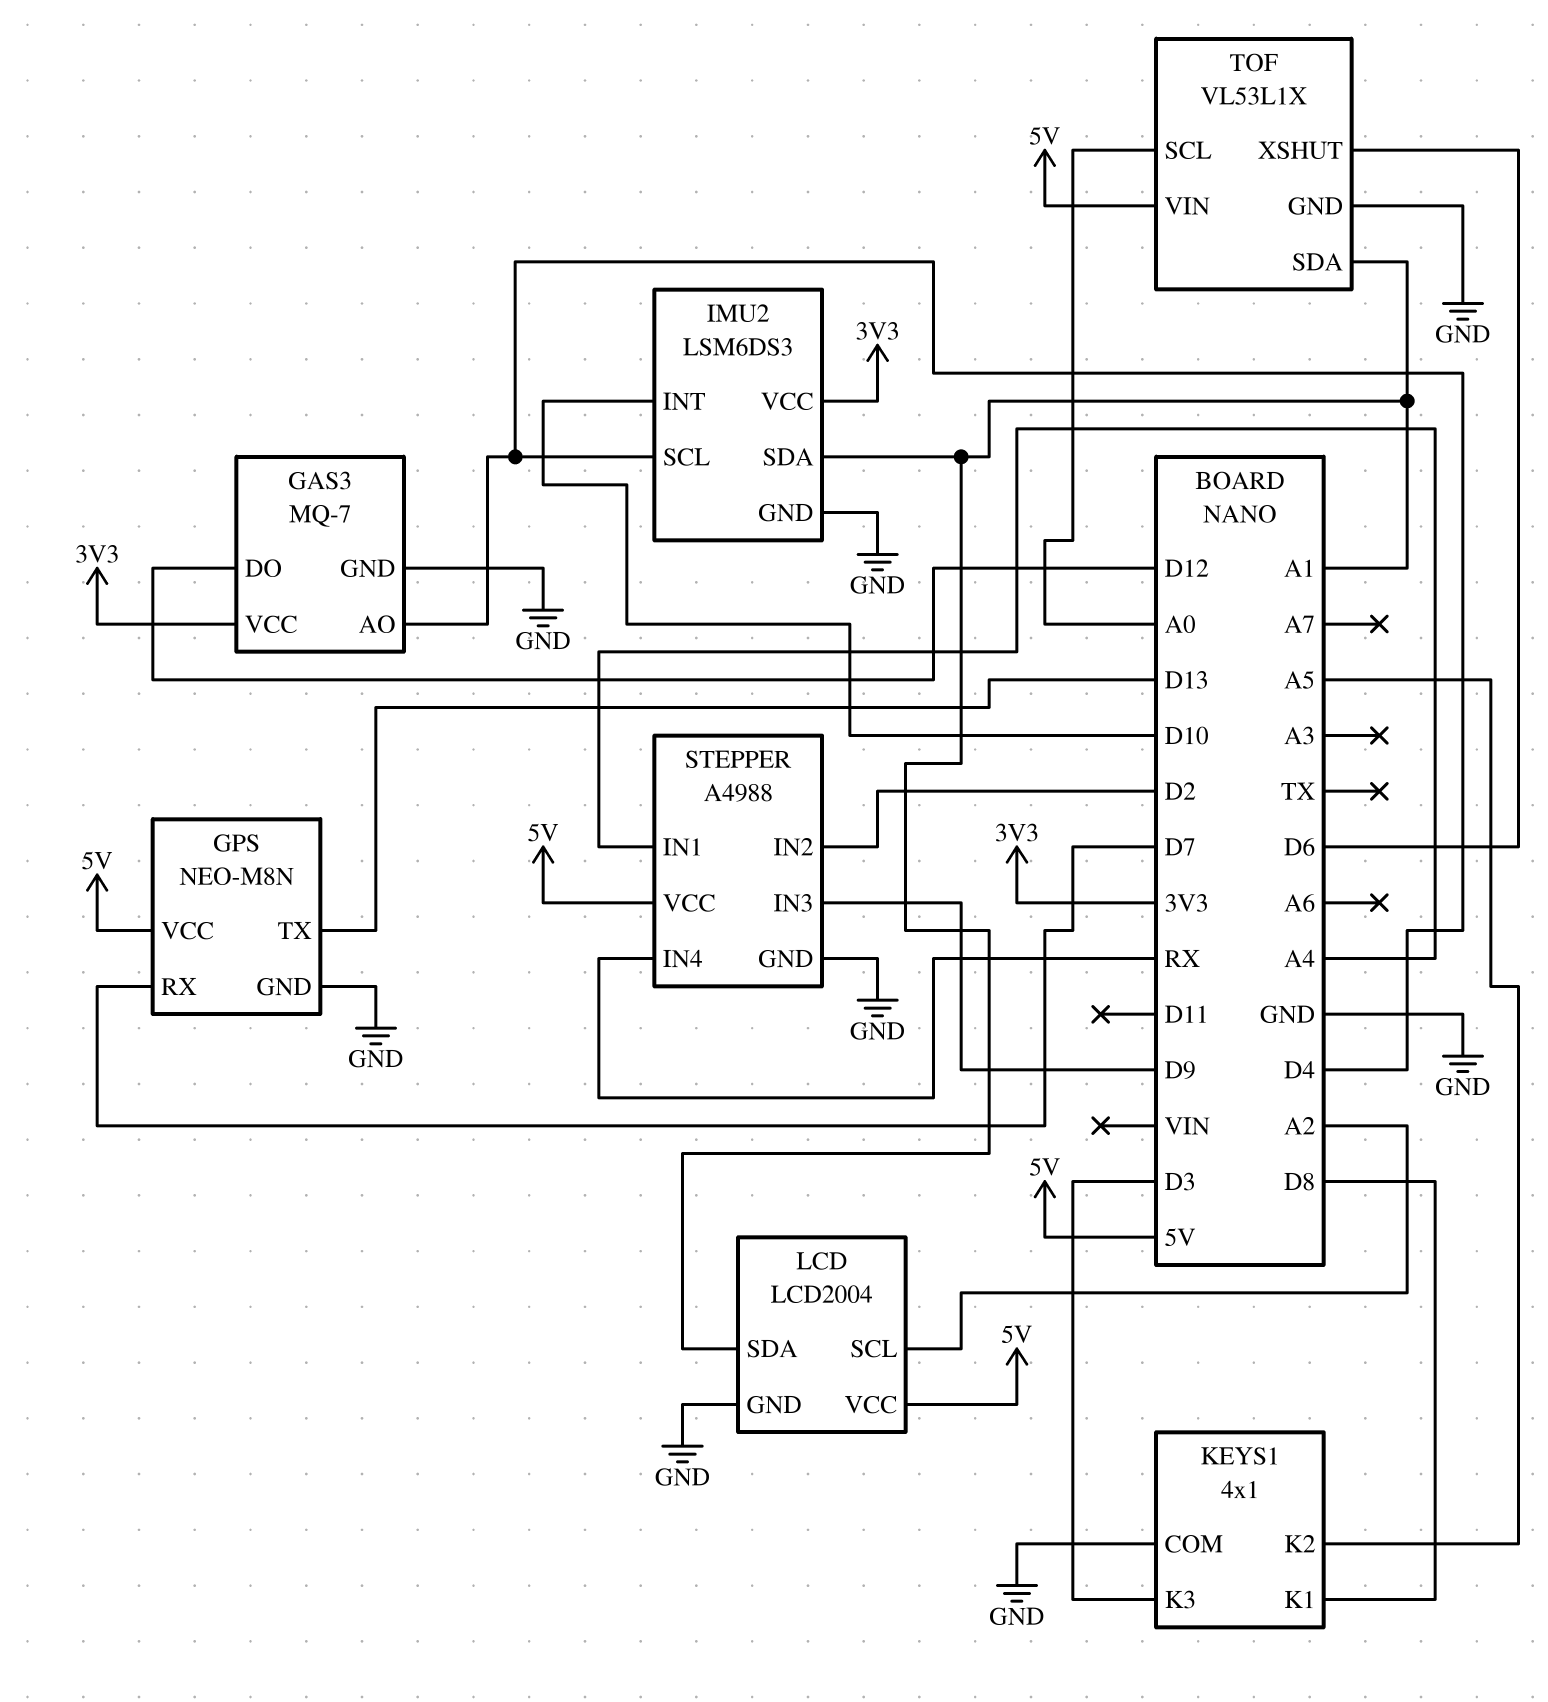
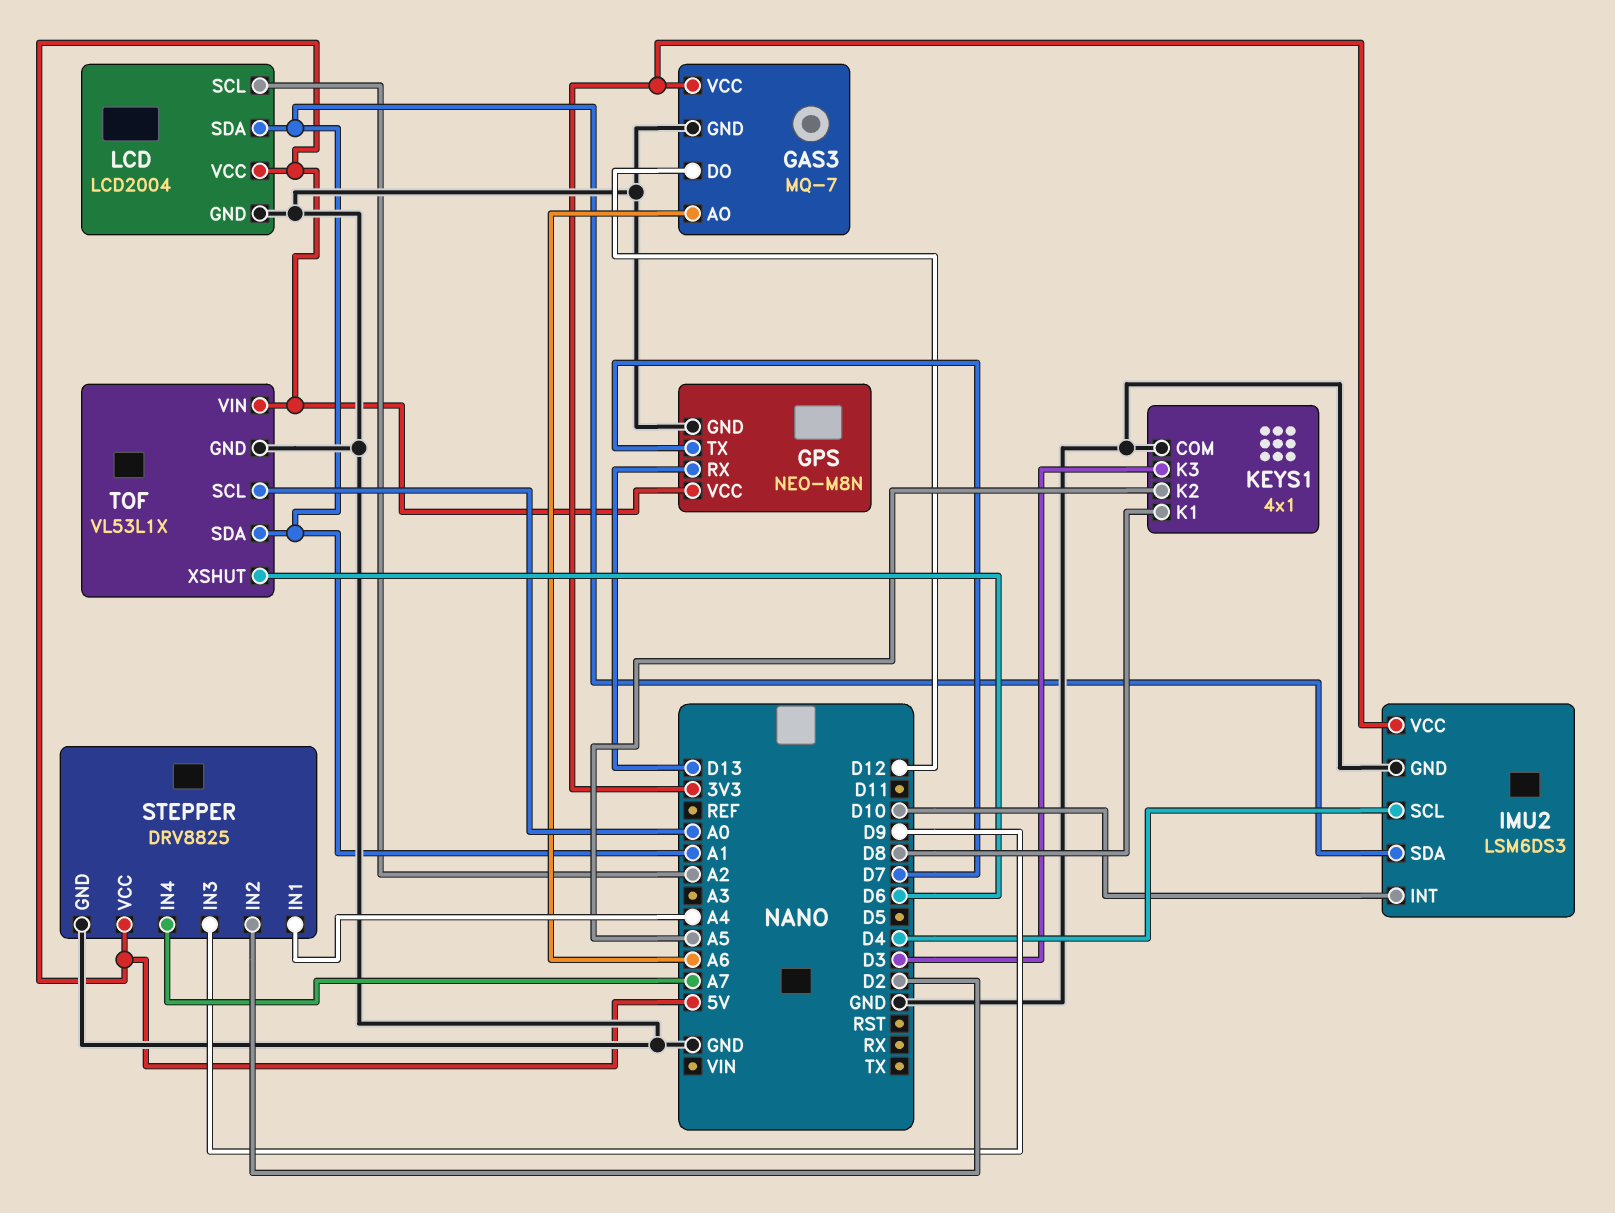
GAS3 pin AO: D4 -> A6
GPS pin RX: D7 -> D13
GPS pin TX: D13 -> D7
STEPPER: A4988 -> DRV8825
STEPPER pin IN4: RX -> A7

